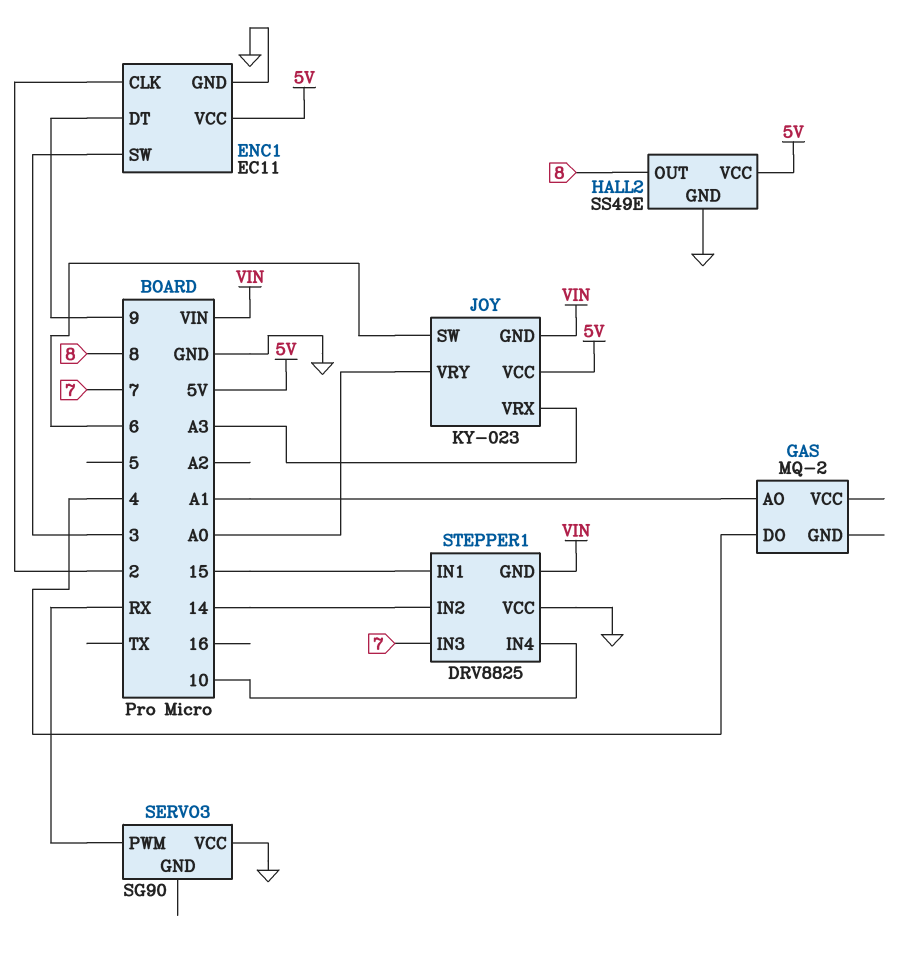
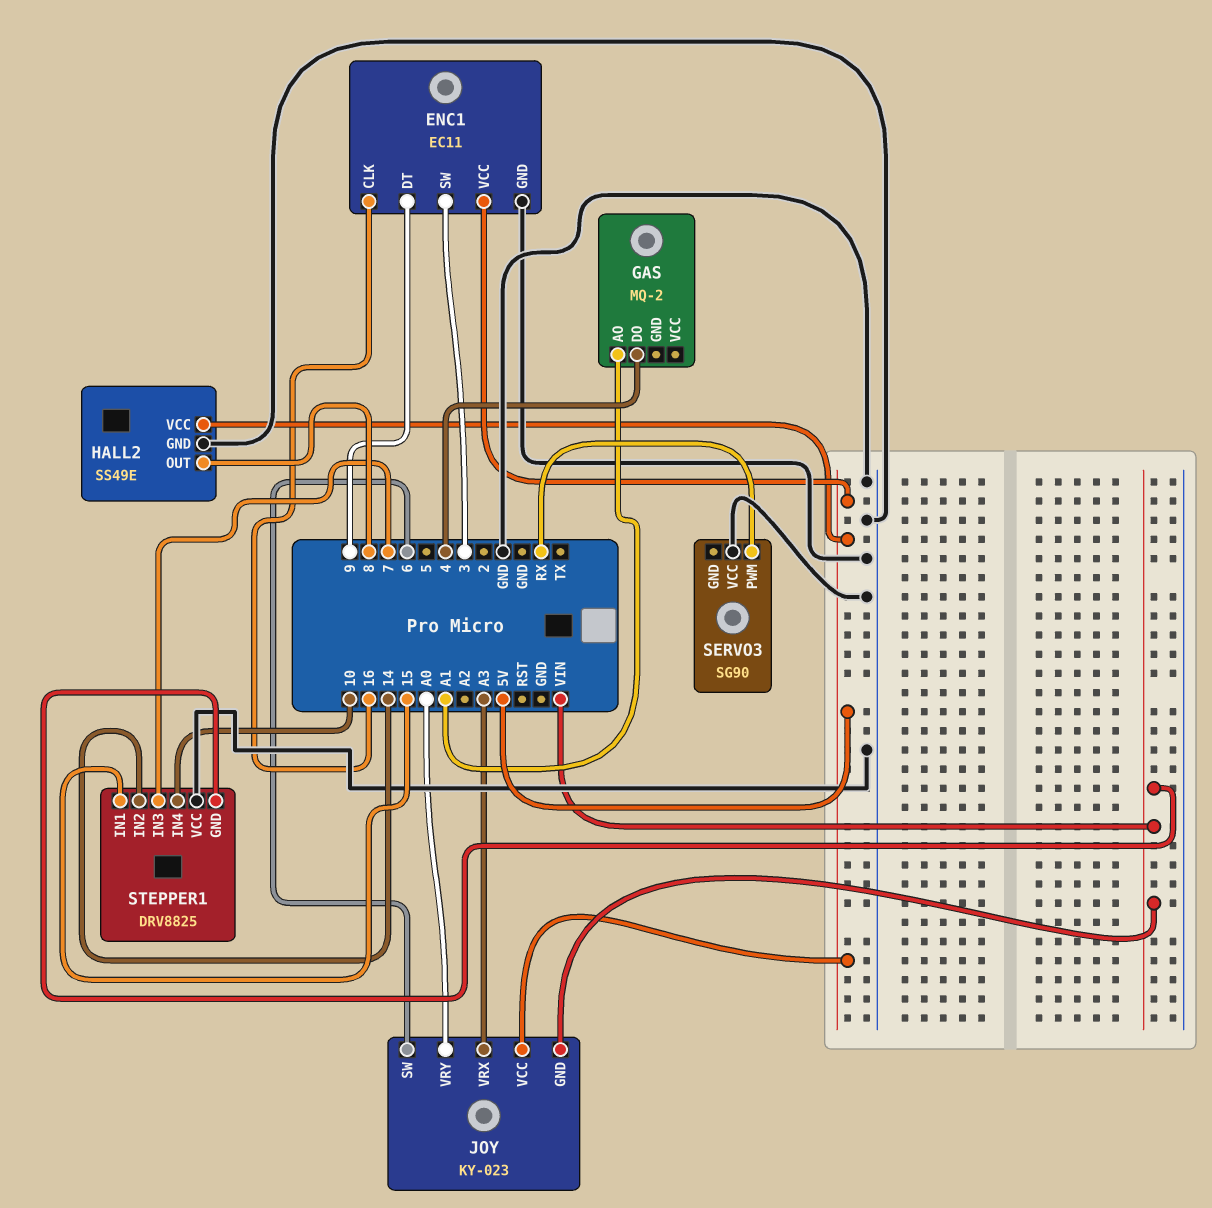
ENC1 pin CLK: 2 -> 16

